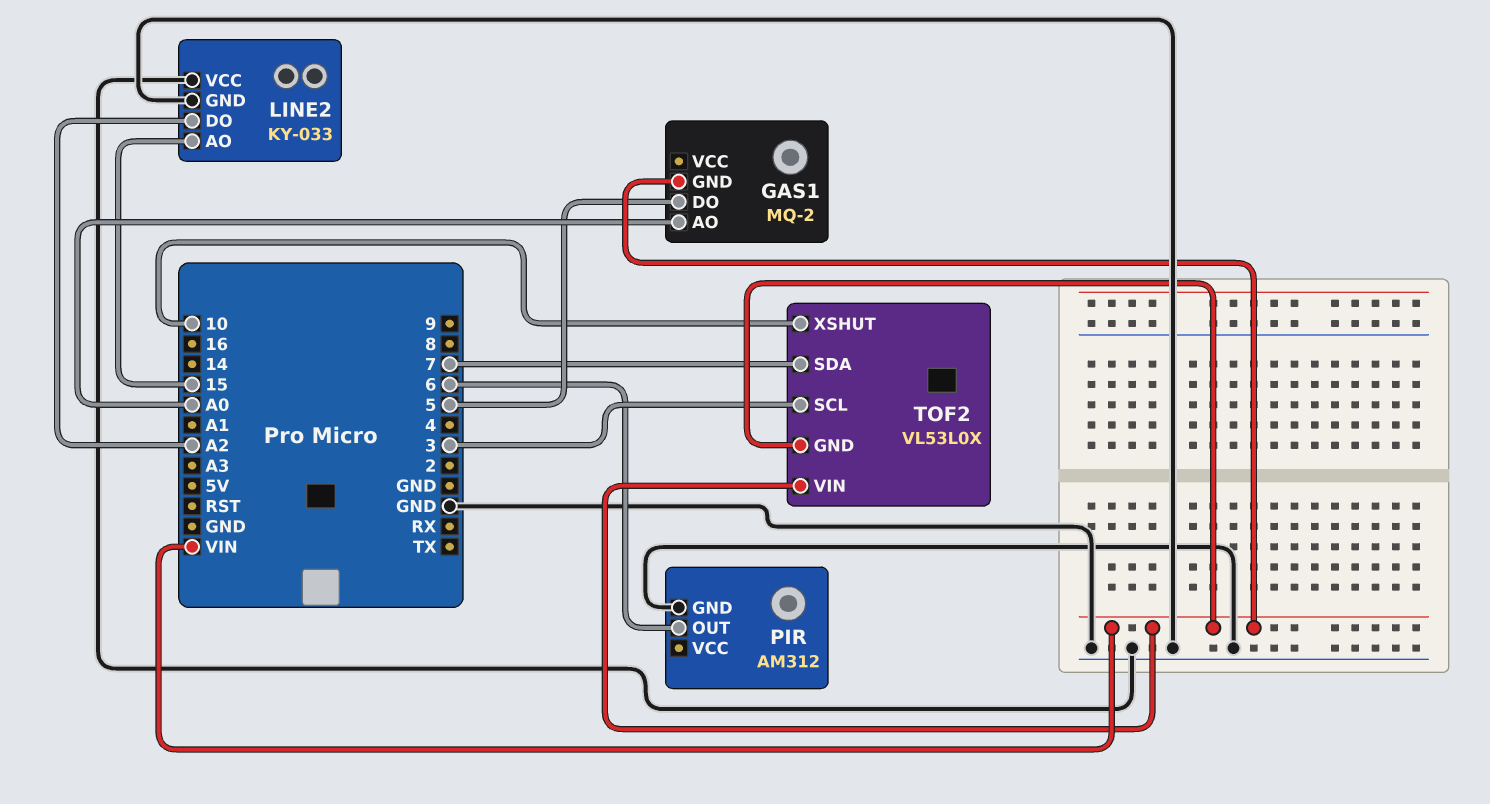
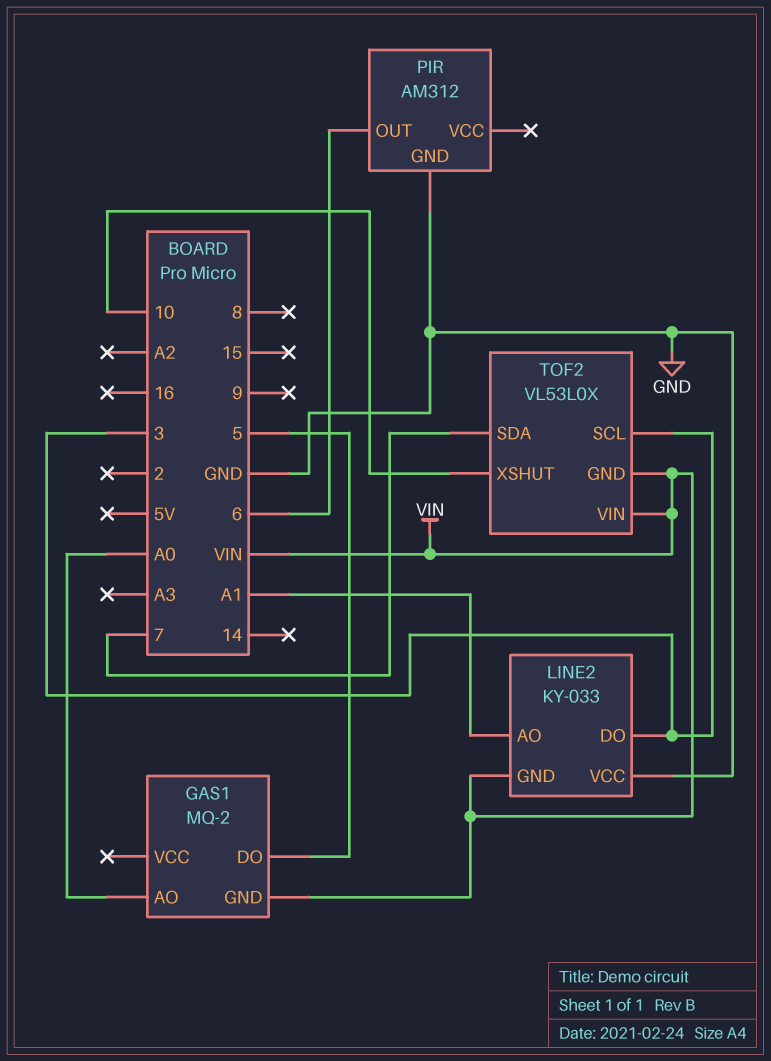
LINE2 pin AO: 15 -> A1
LINE2 pin DO: A2 -> 3
LINE2 pin GND: GND -> VIN

